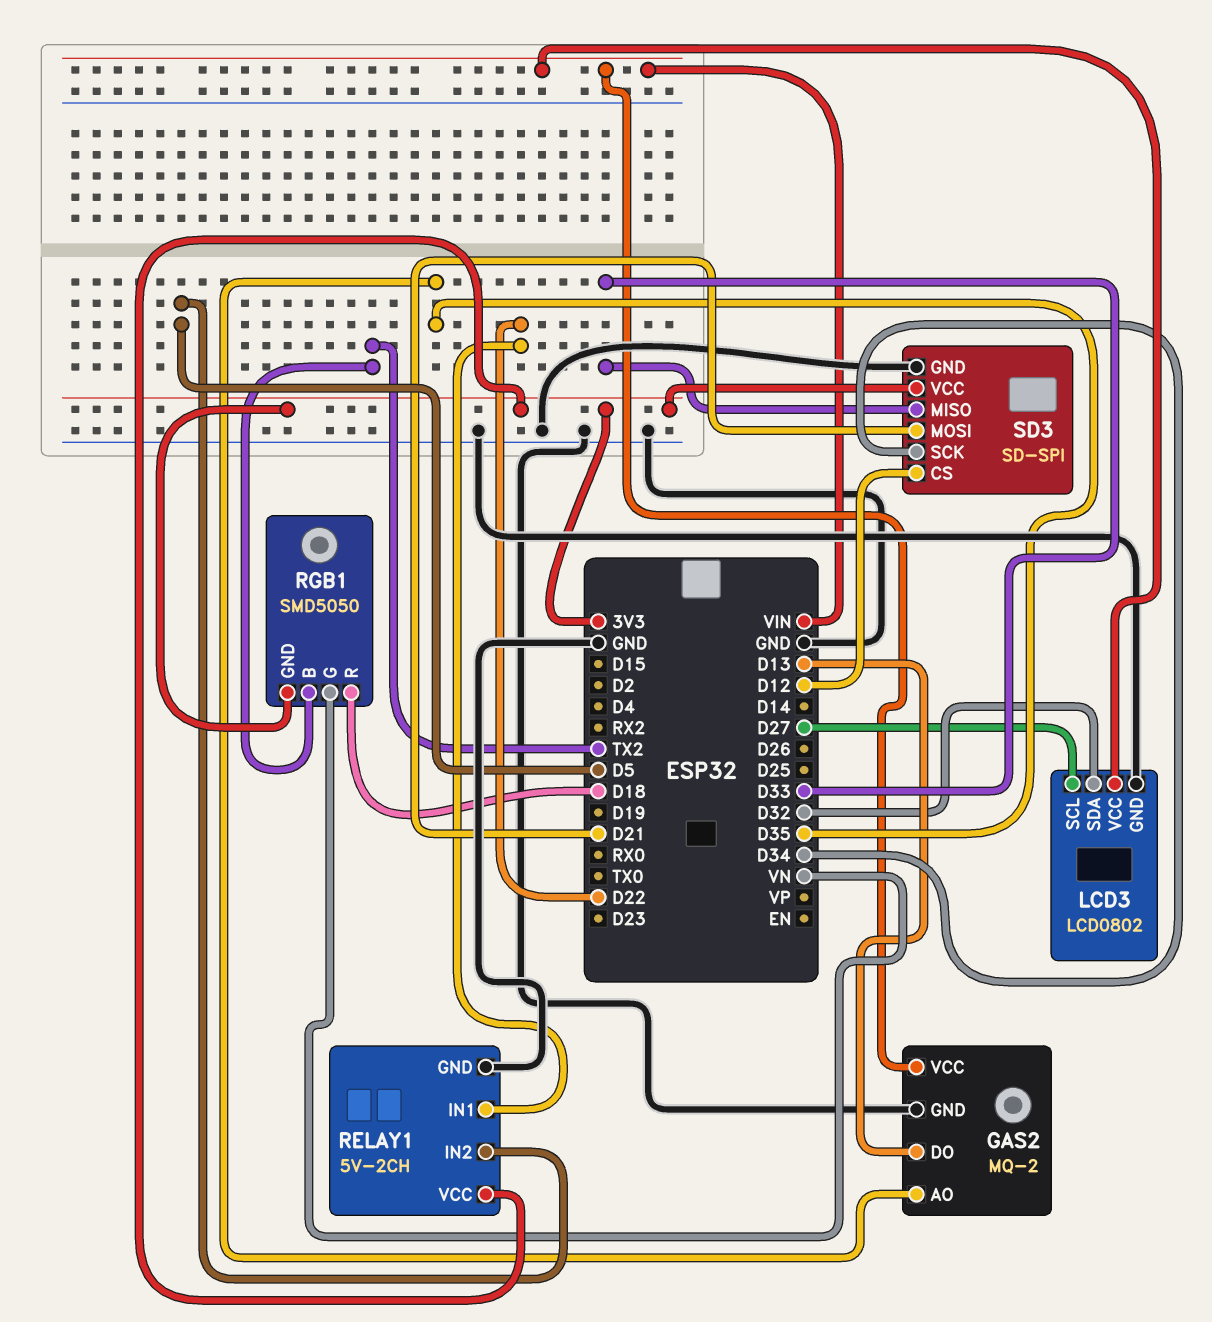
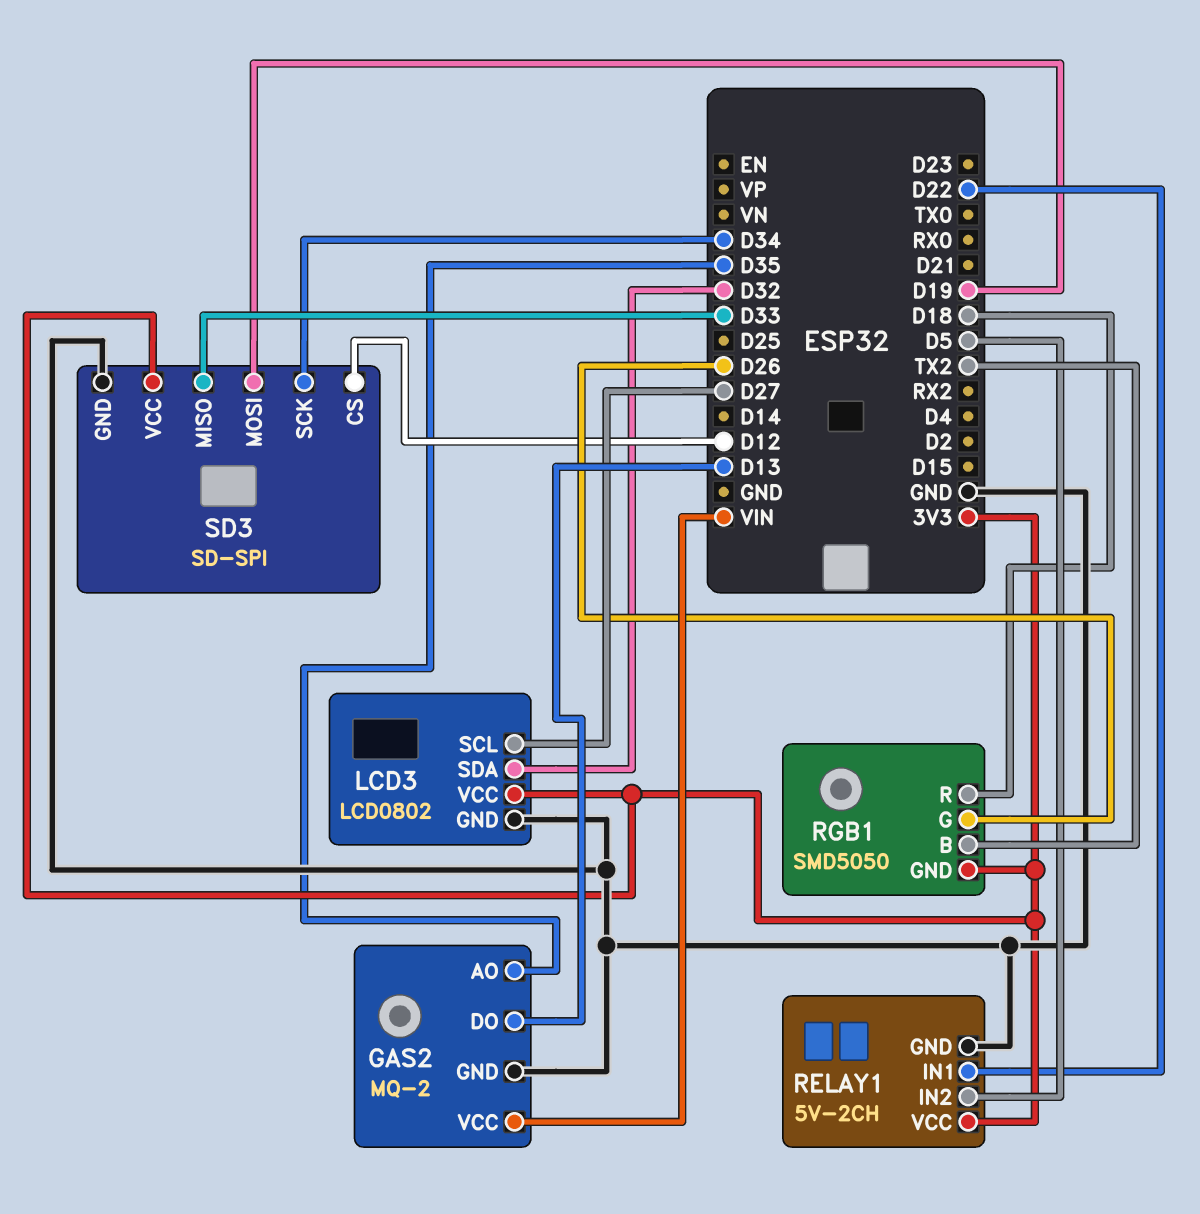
LCD3 pin VCC: VIN -> 3V3
RGB1 pin G: VN -> D26
SD3 pin MOSI: D21 -> D19

